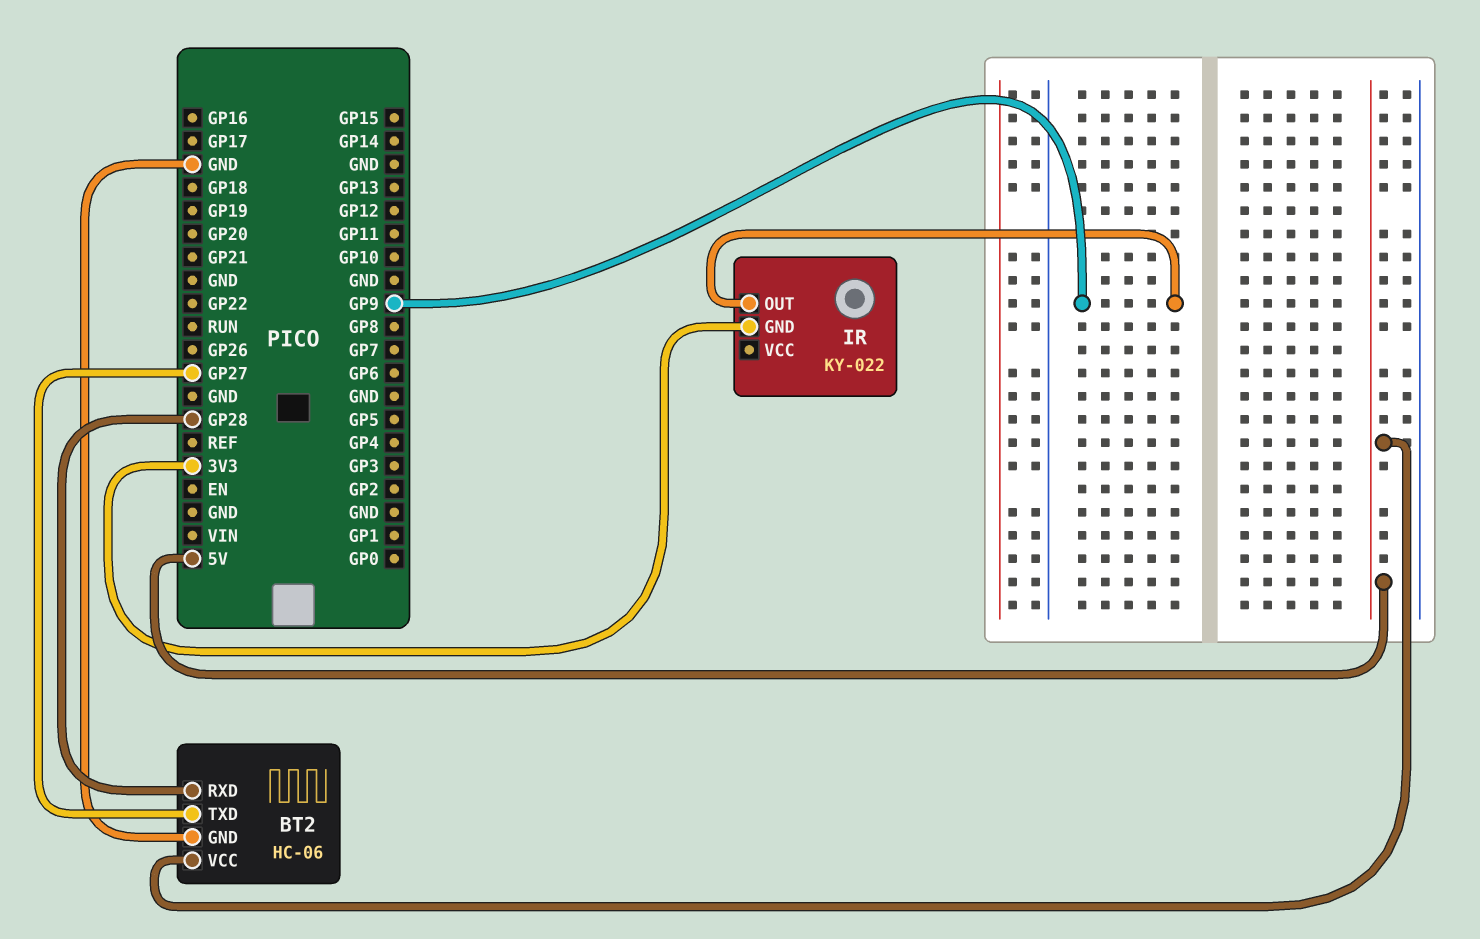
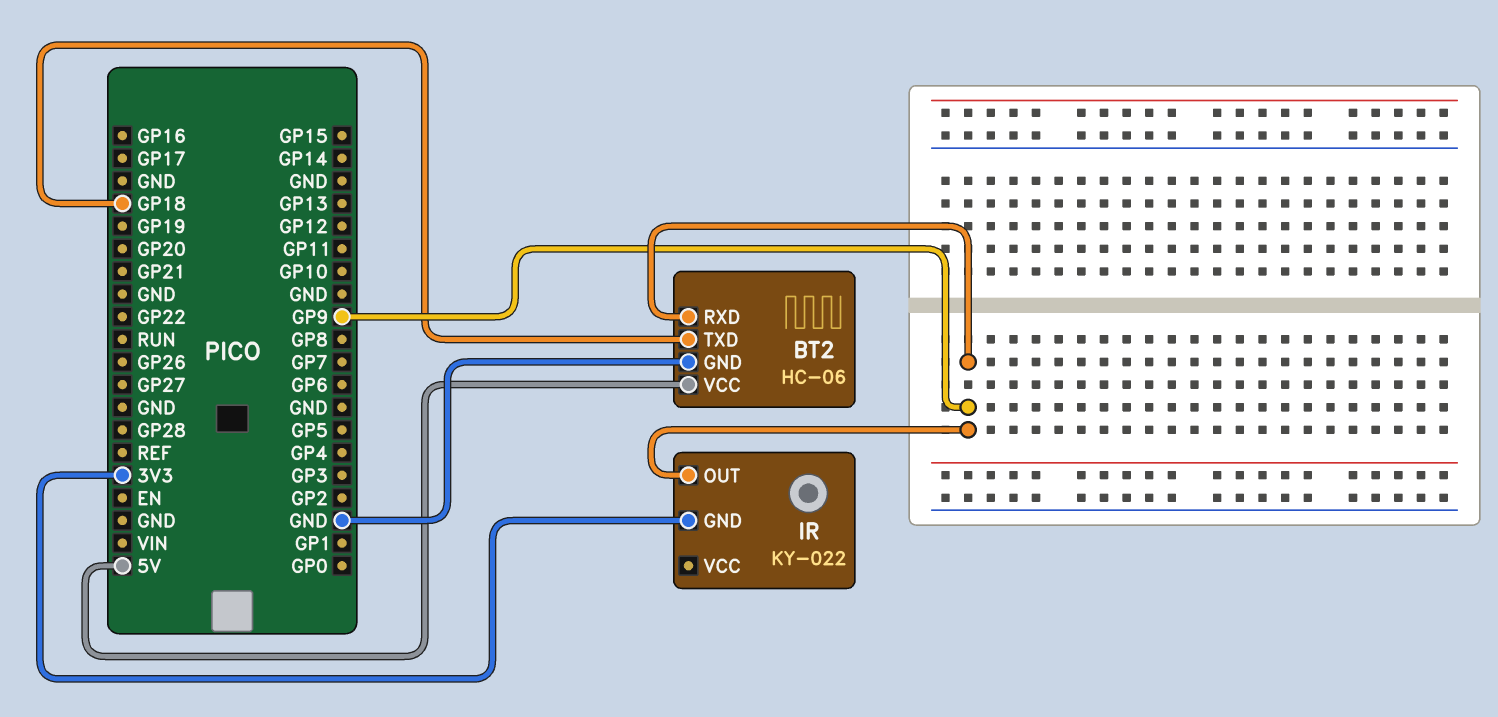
BT2 pin RXD: GP28 -> GP9
BT2 pin TXD: GP27 -> GP18

